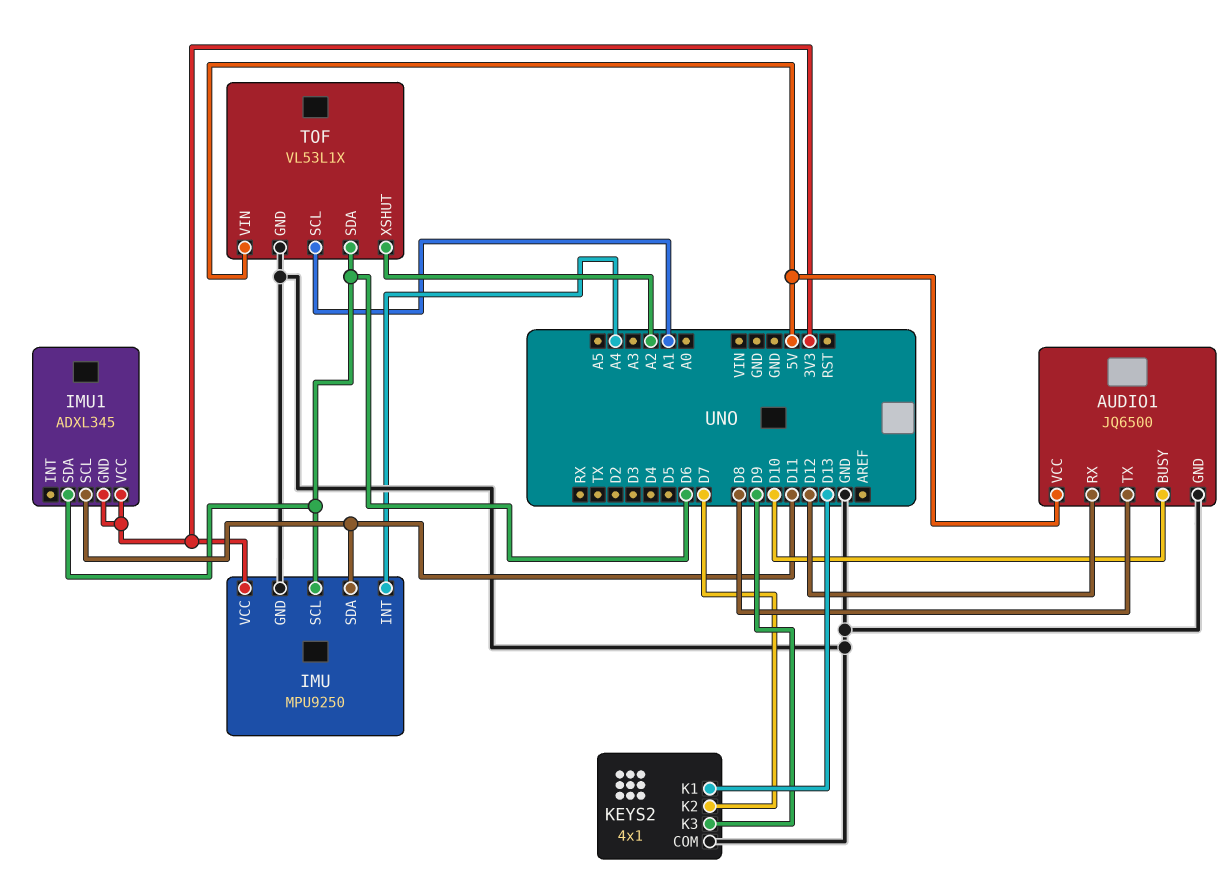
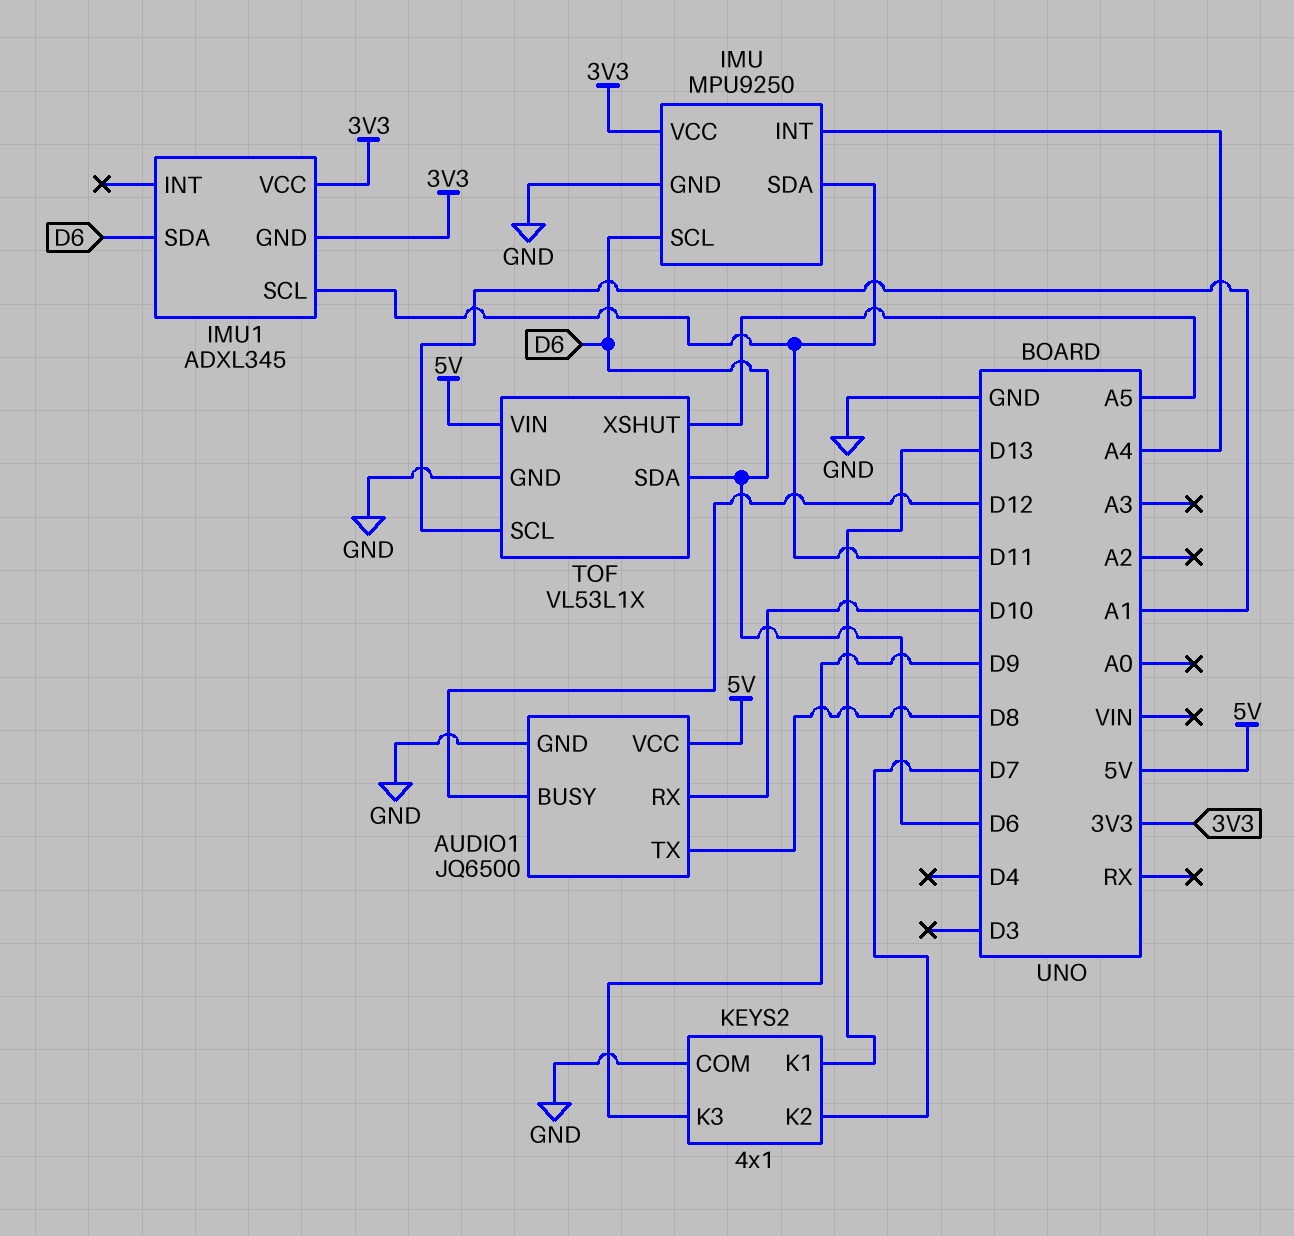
AUDIO1 pin BUSY: D10 -> D12
AUDIO1 pin RX: D12 -> D10
TOF pin XSHUT: A2 -> A5

